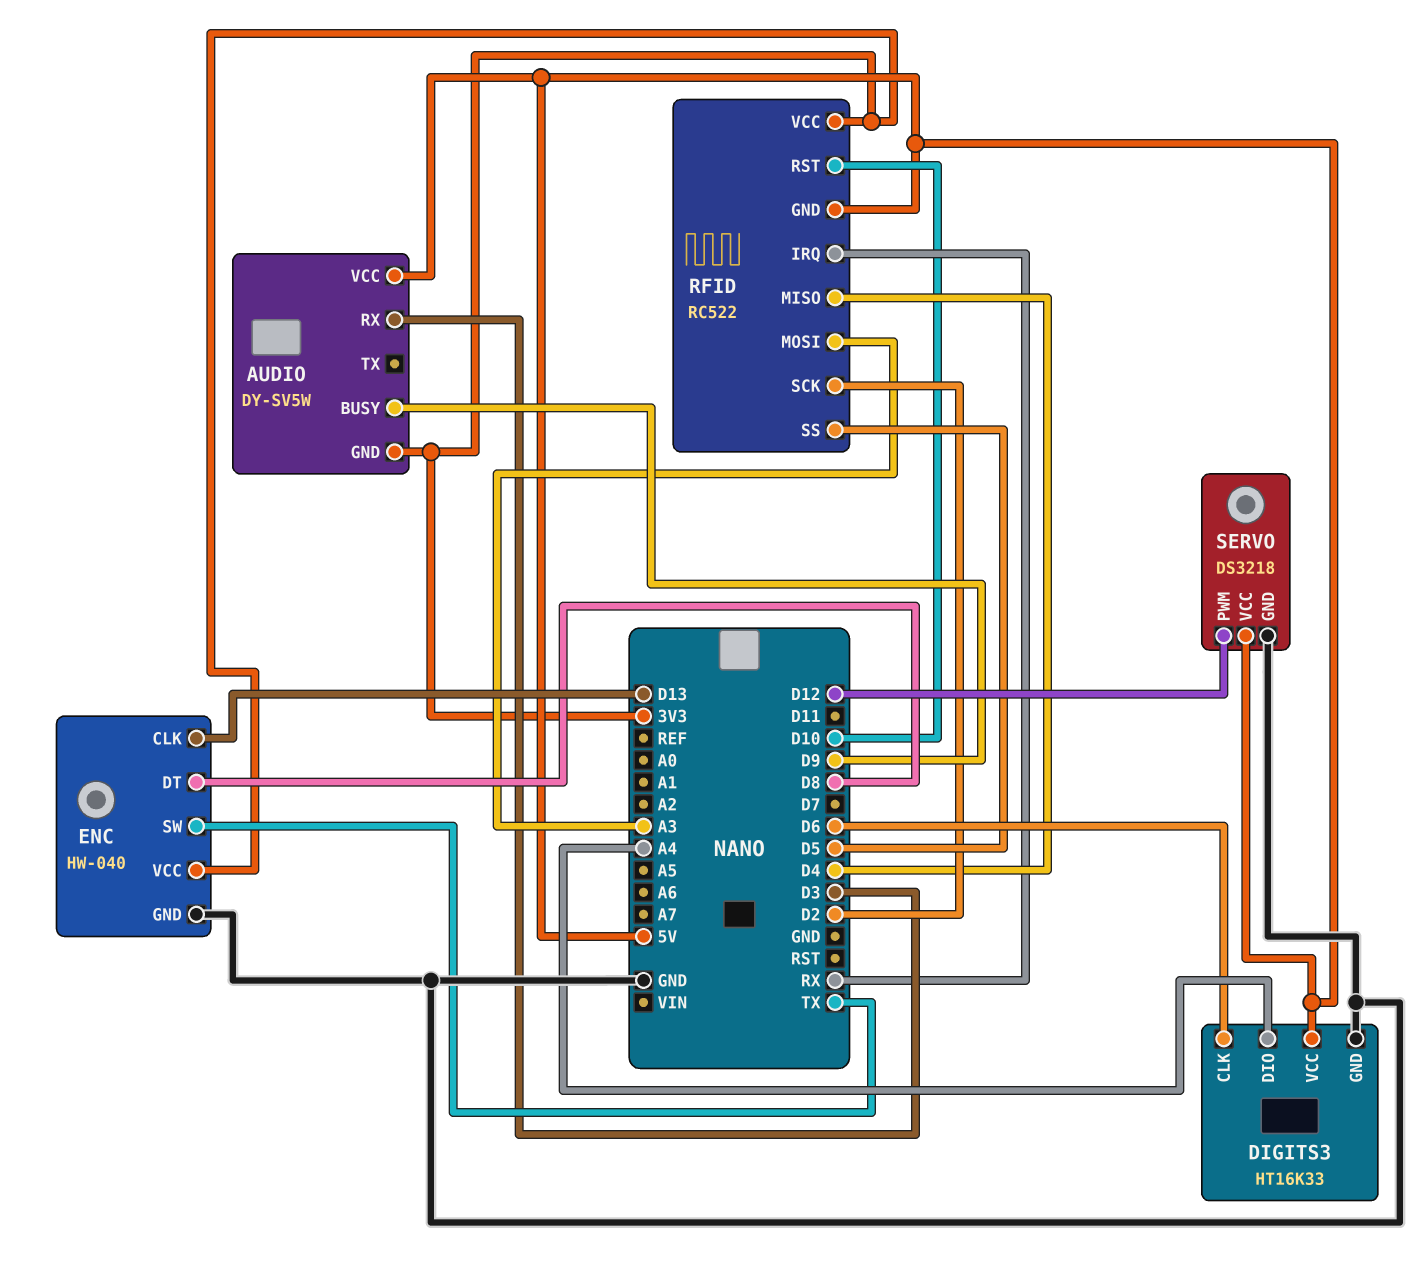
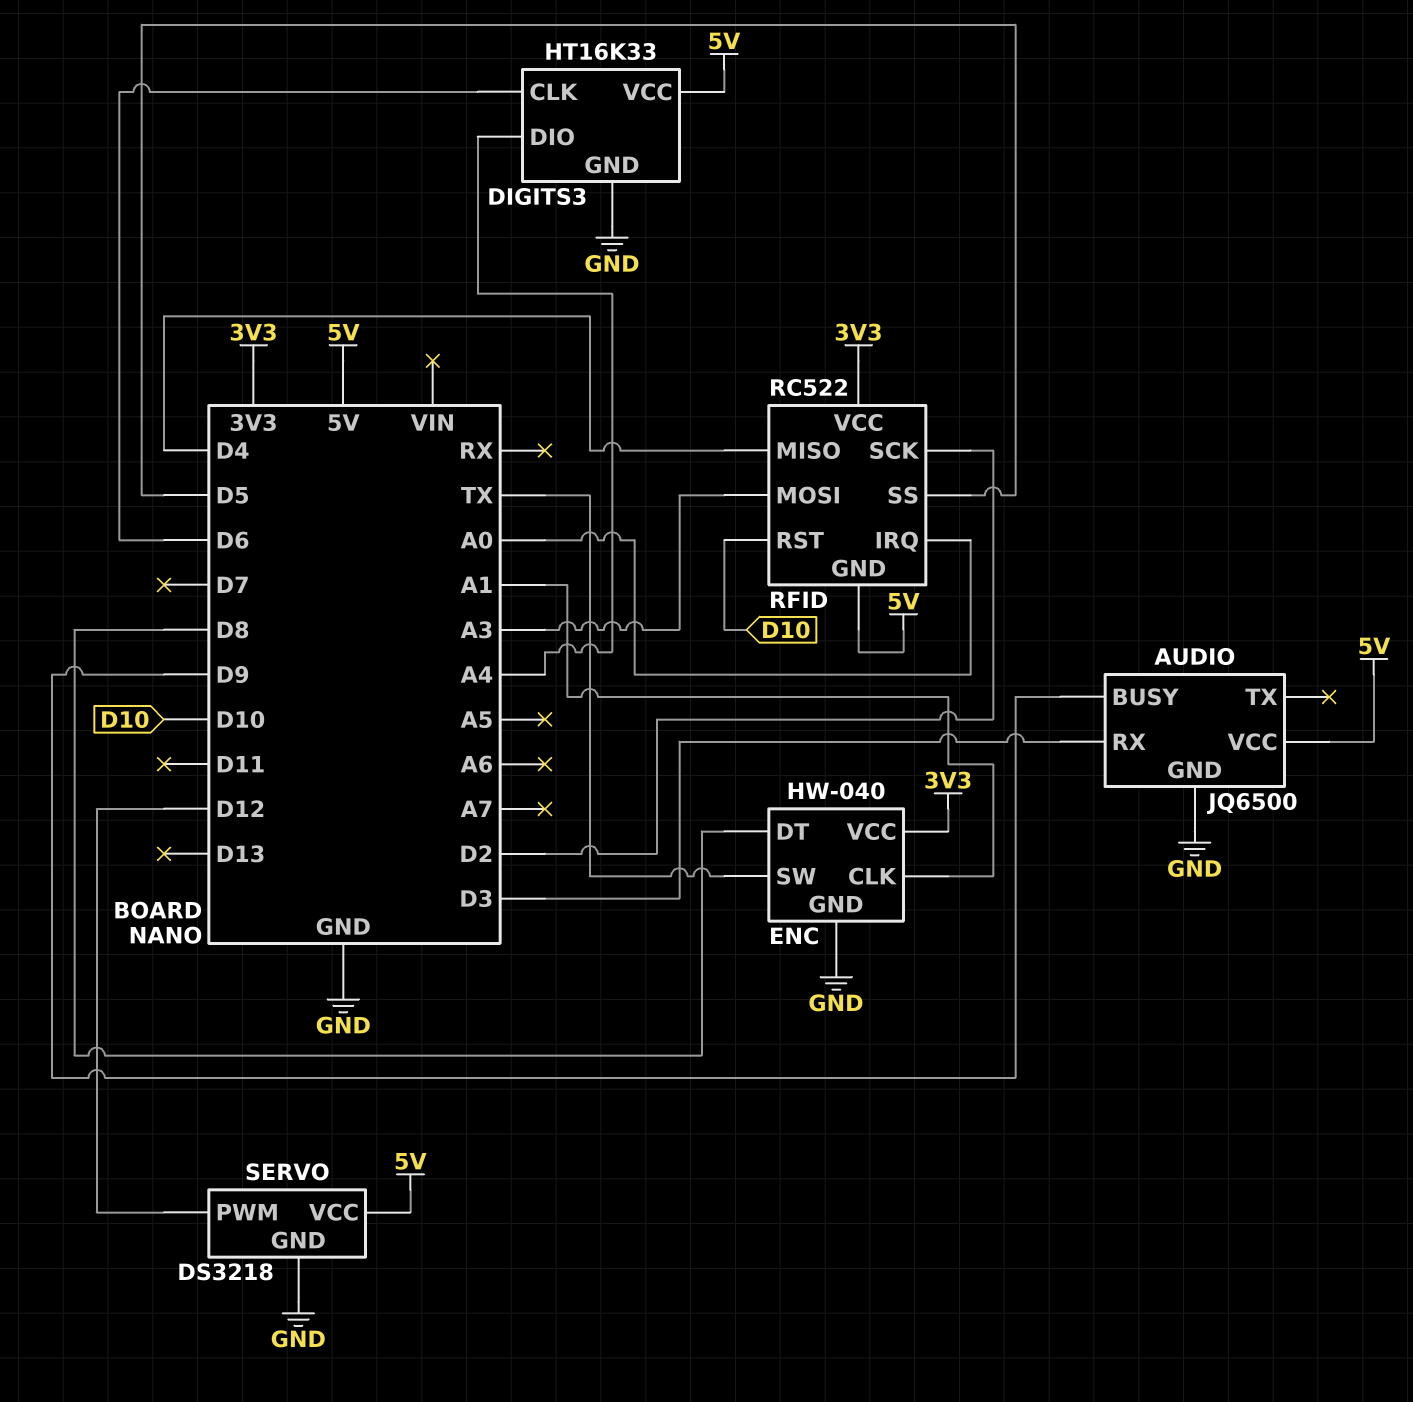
AUDIO: DY-SV5W -> JQ6500
AUDIO pin GND: 3V3 -> GND
ENC pin CLK: D13 -> A1
RFID pin IRQ: RX -> A0

